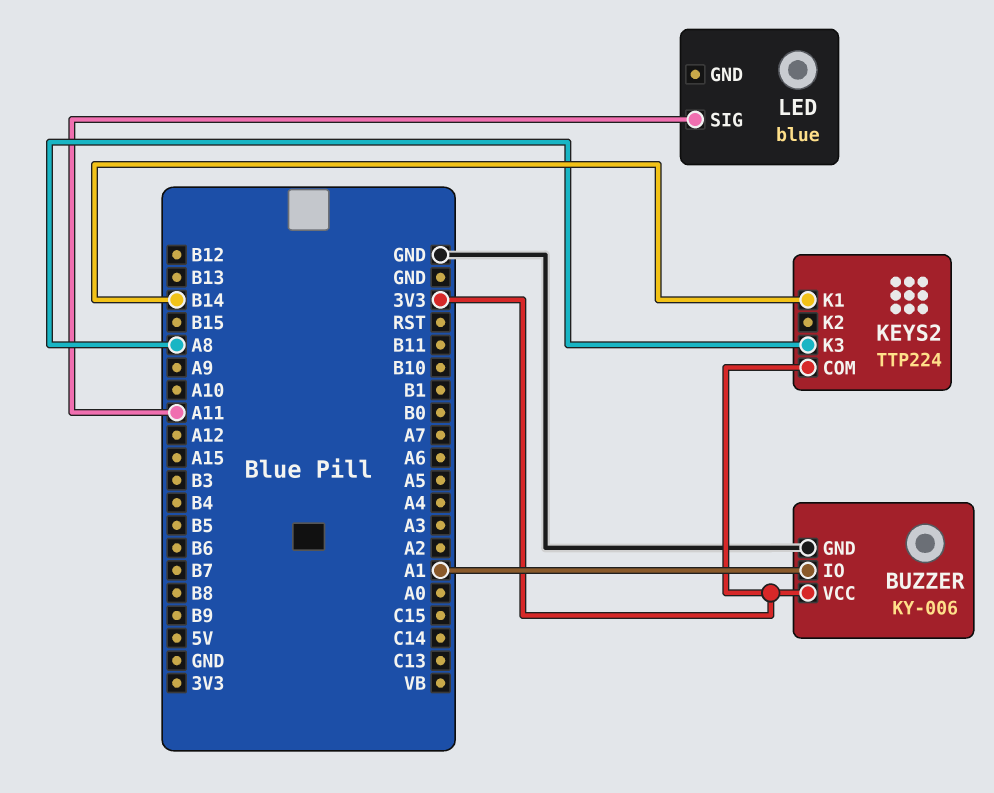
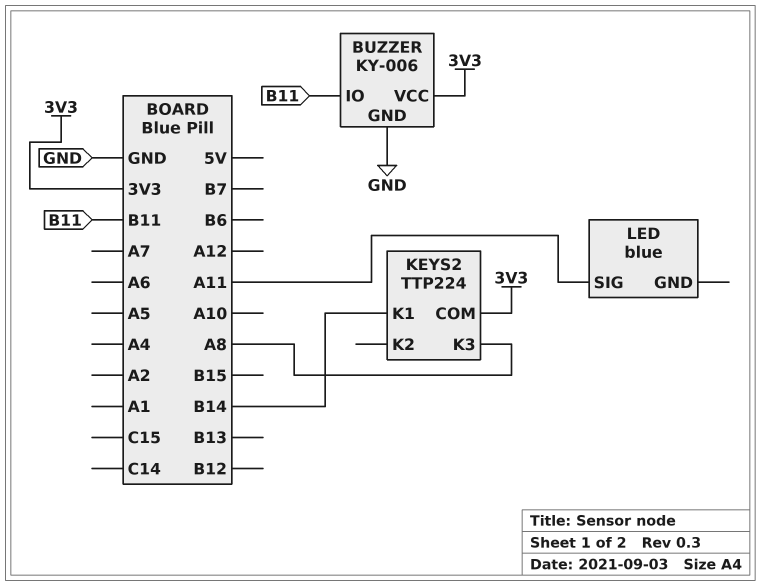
BUZZER pin IO: A1 -> B11

